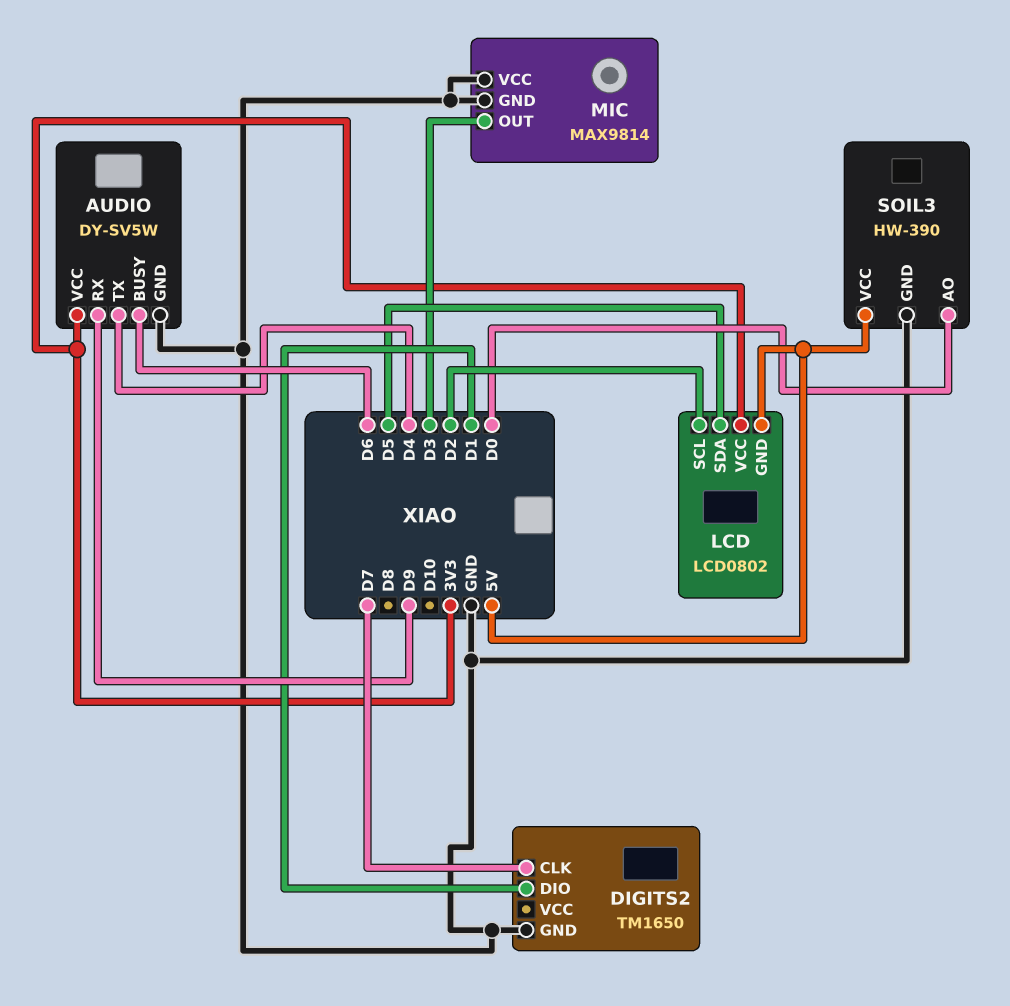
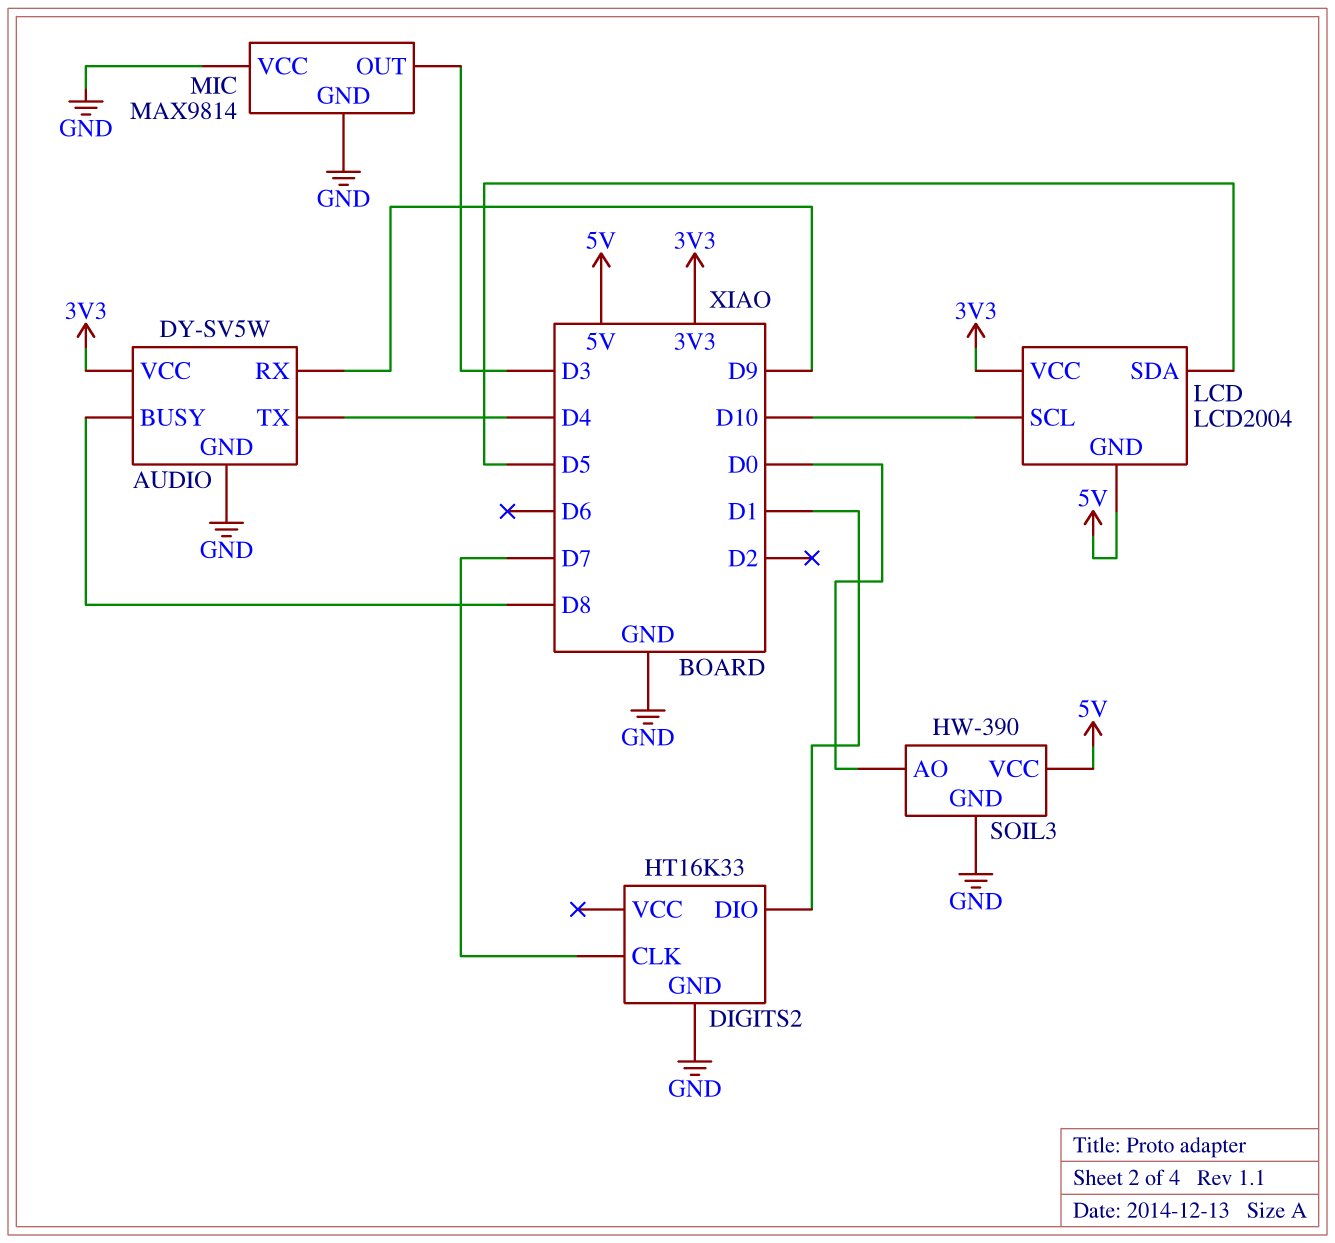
AUDIO pin BUSY: D6 -> D8
DIGITS2: TM1650 -> HT16K33
LCD: LCD0802 -> LCD2004
LCD pin SCL: D2 -> D10

